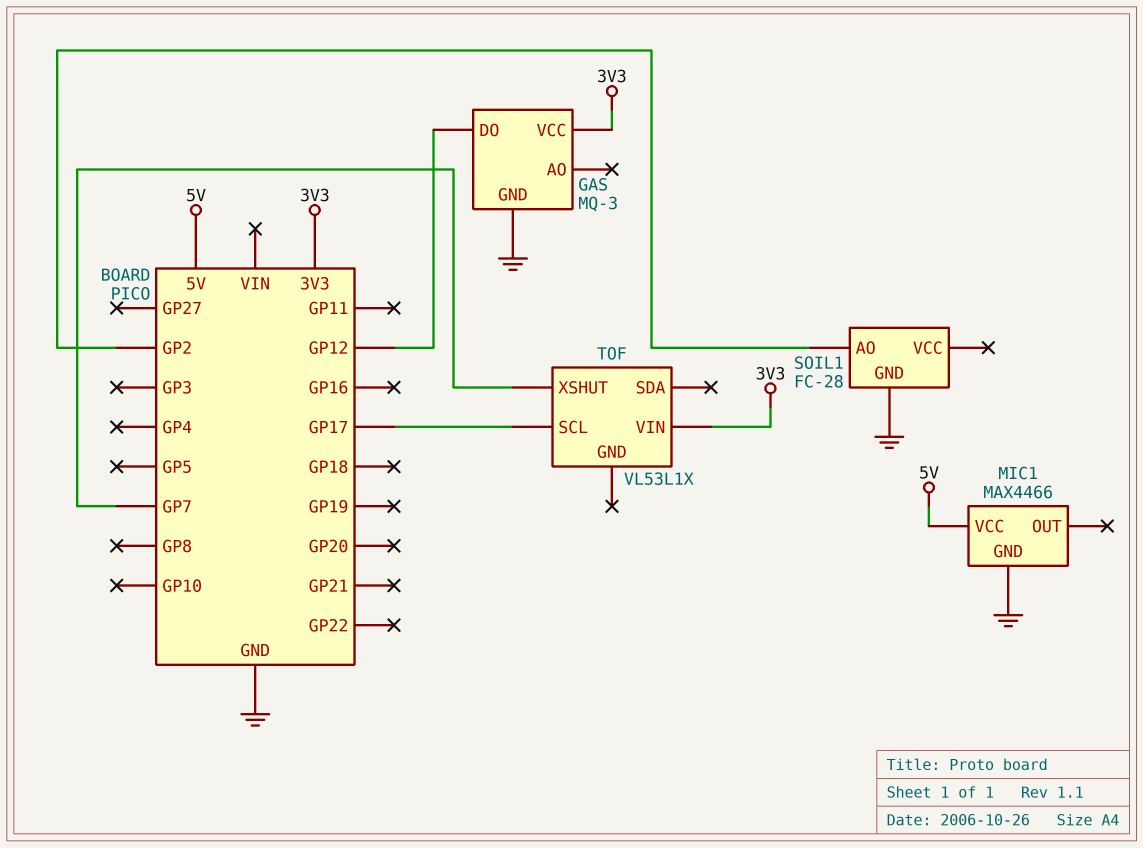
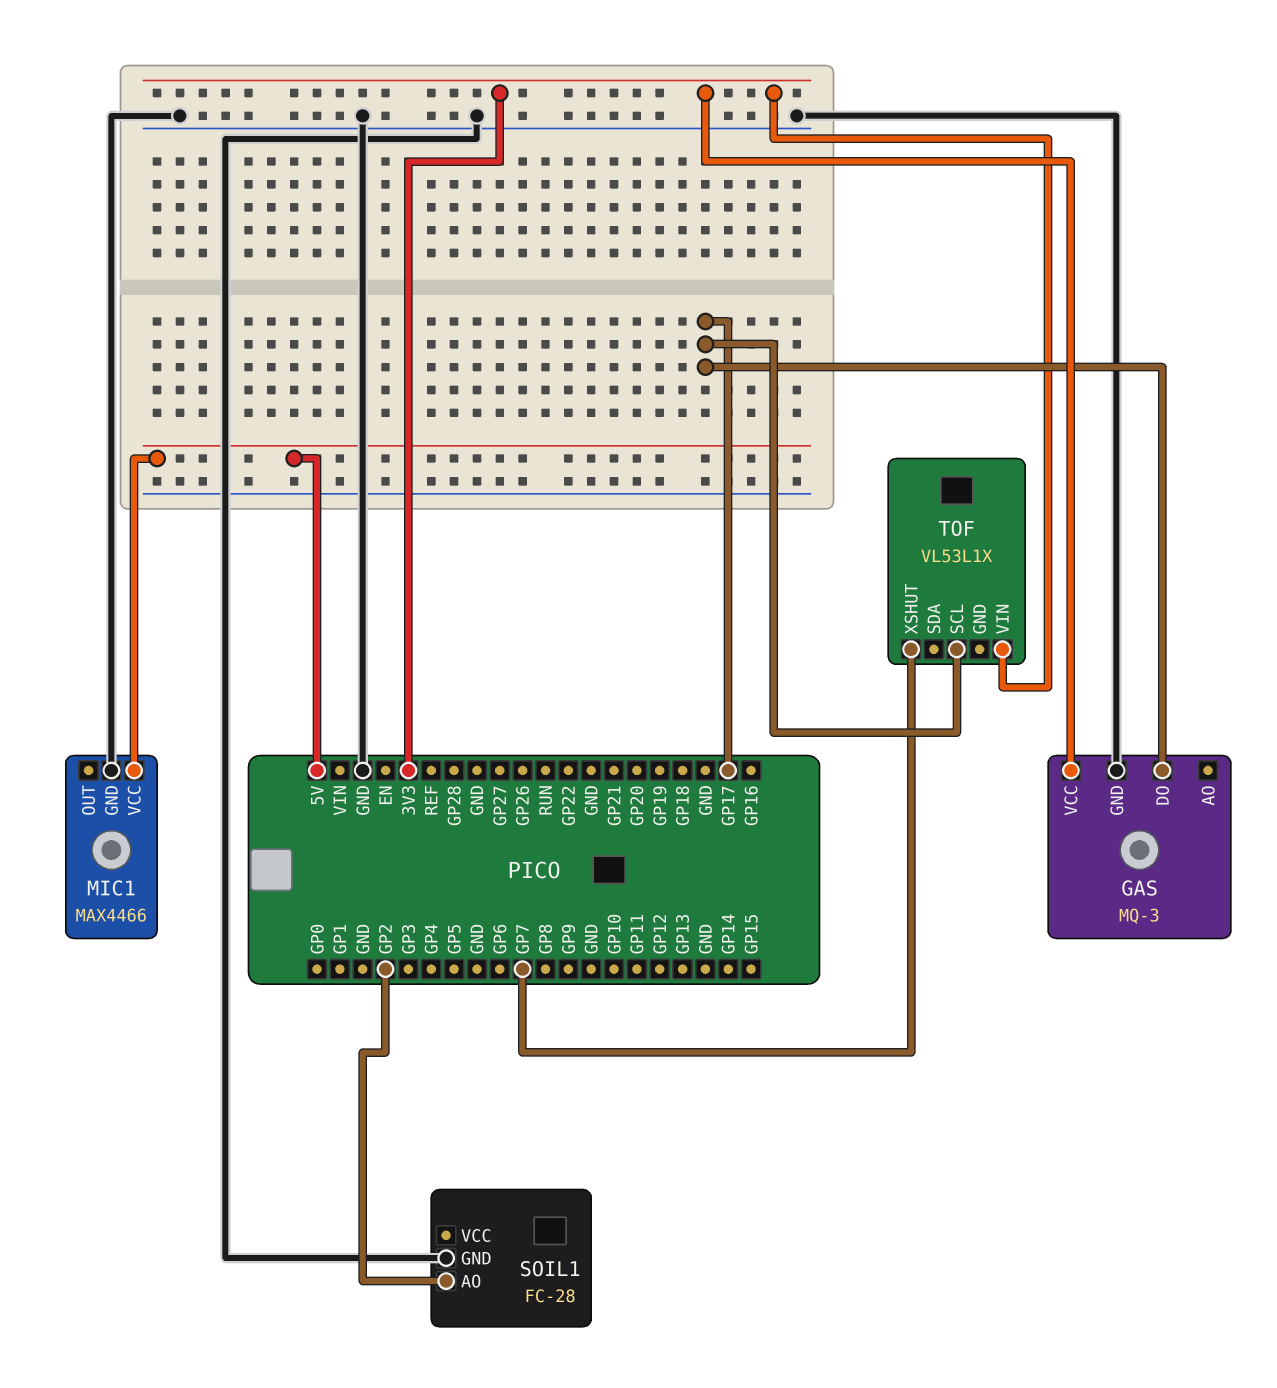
GAS pin DO: GP12 -> GP17

